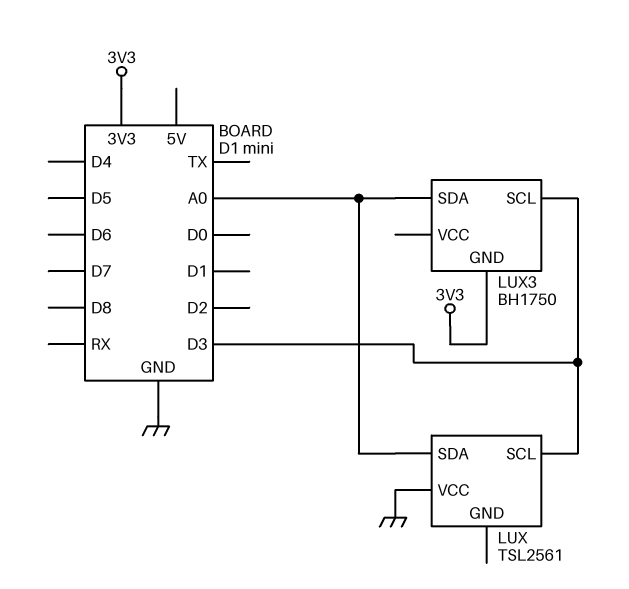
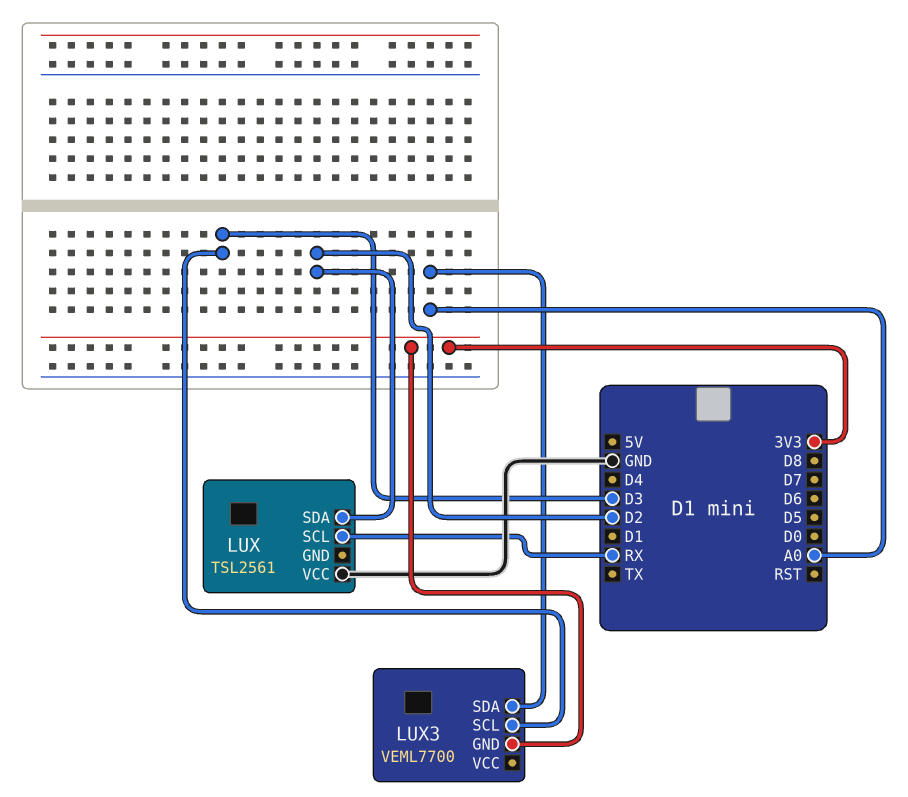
LUX pin SCL: D3 -> RX
LUX pin SDA: A0 -> D2
LUX3: BH1750 -> VEML7700

